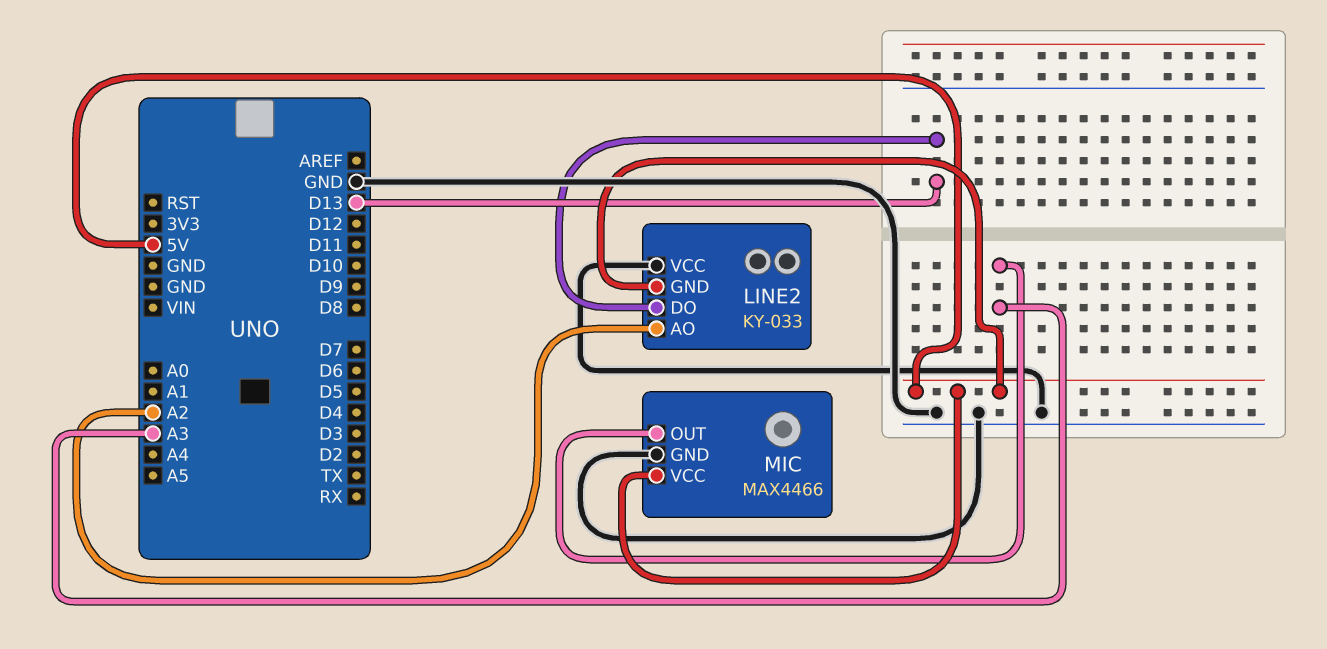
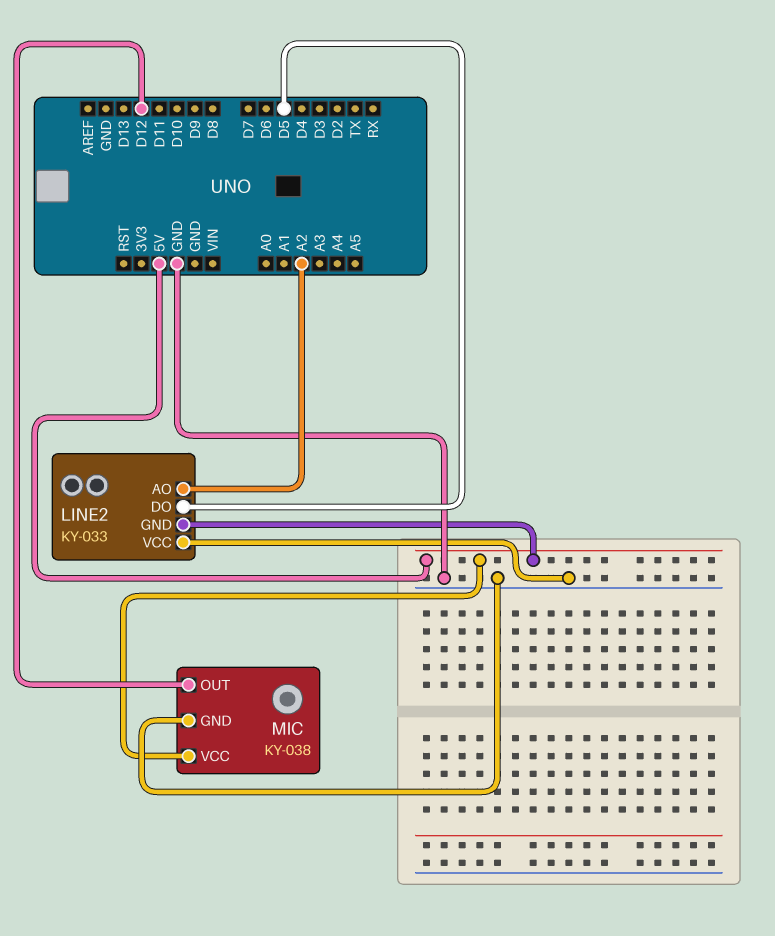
LINE2 pin DO: D13 -> D5
MIC: MAX4466 -> KY-038
MIC pin OUT: A3 -> D12

